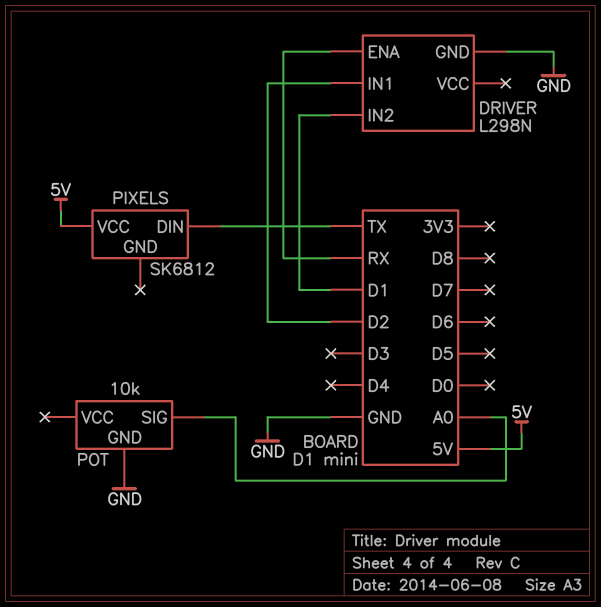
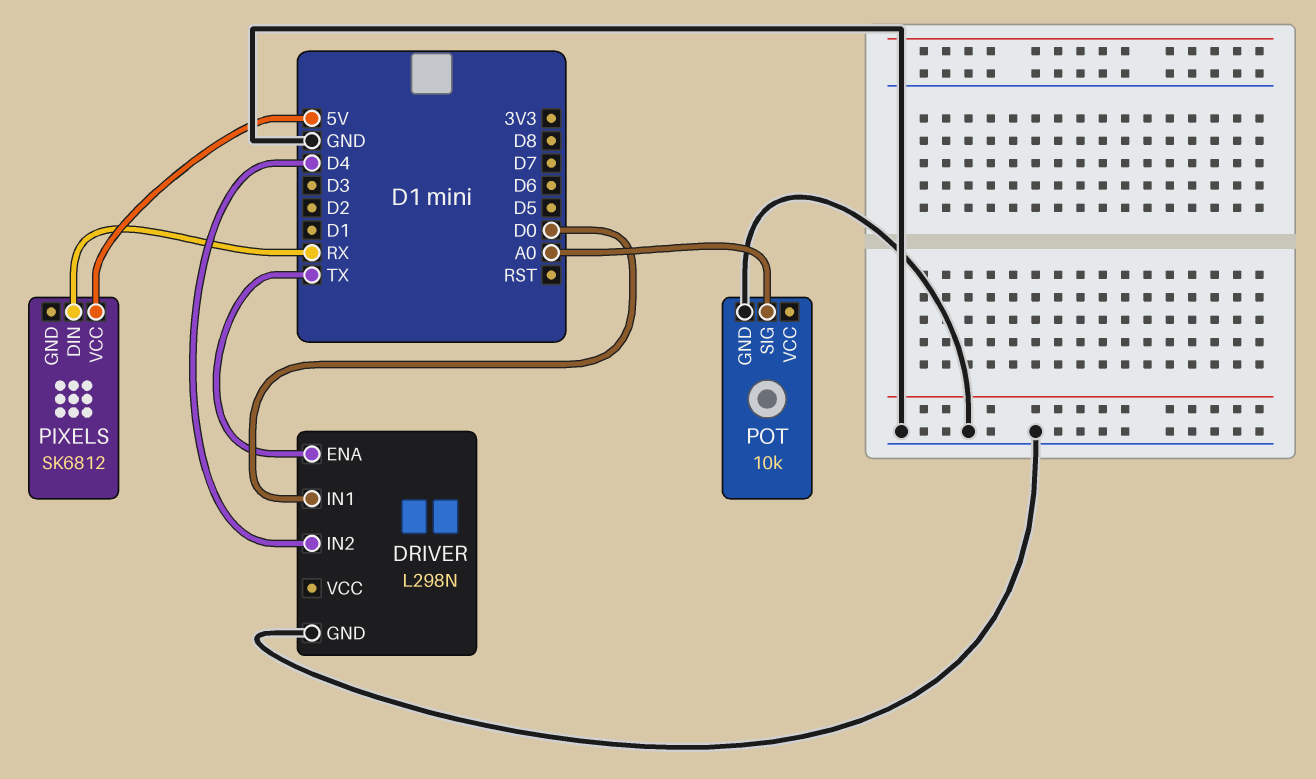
DRIVER pin ENA: RX -> TX
DRIVER pin IN1: D2 -> D0
DRIVER pin IN2: D1 -> D4
PIXELS pin DIN: TX -> RX

